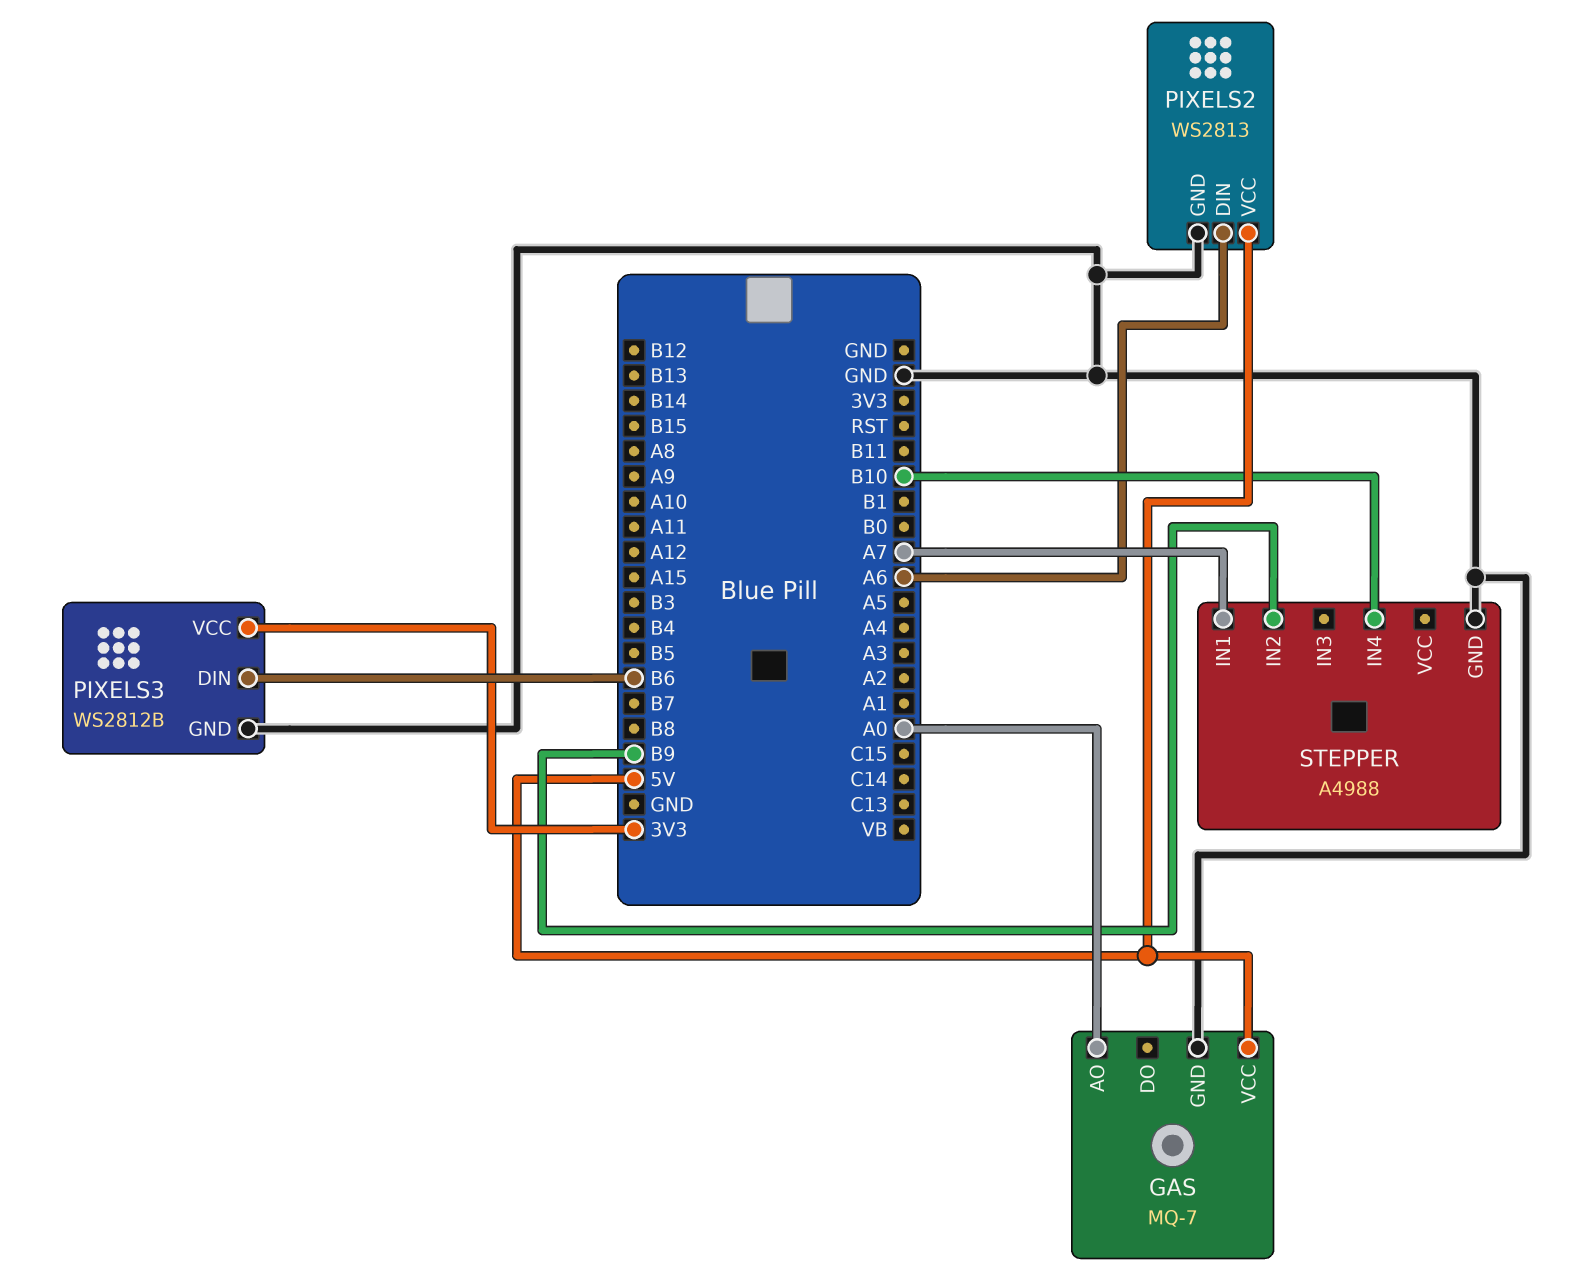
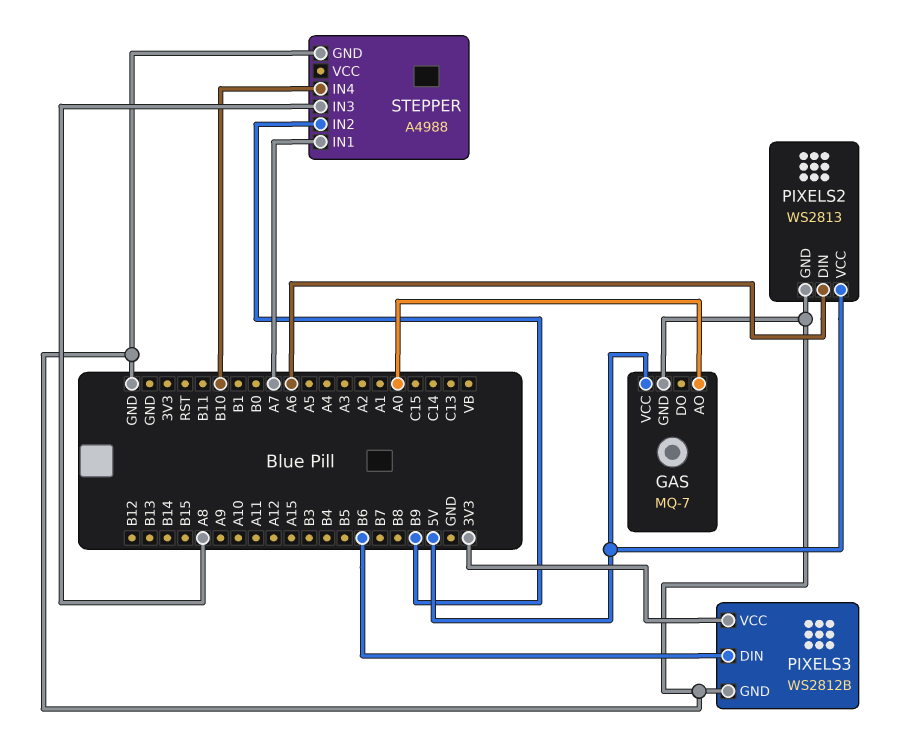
STEPPER pin IN3: none -> A8

